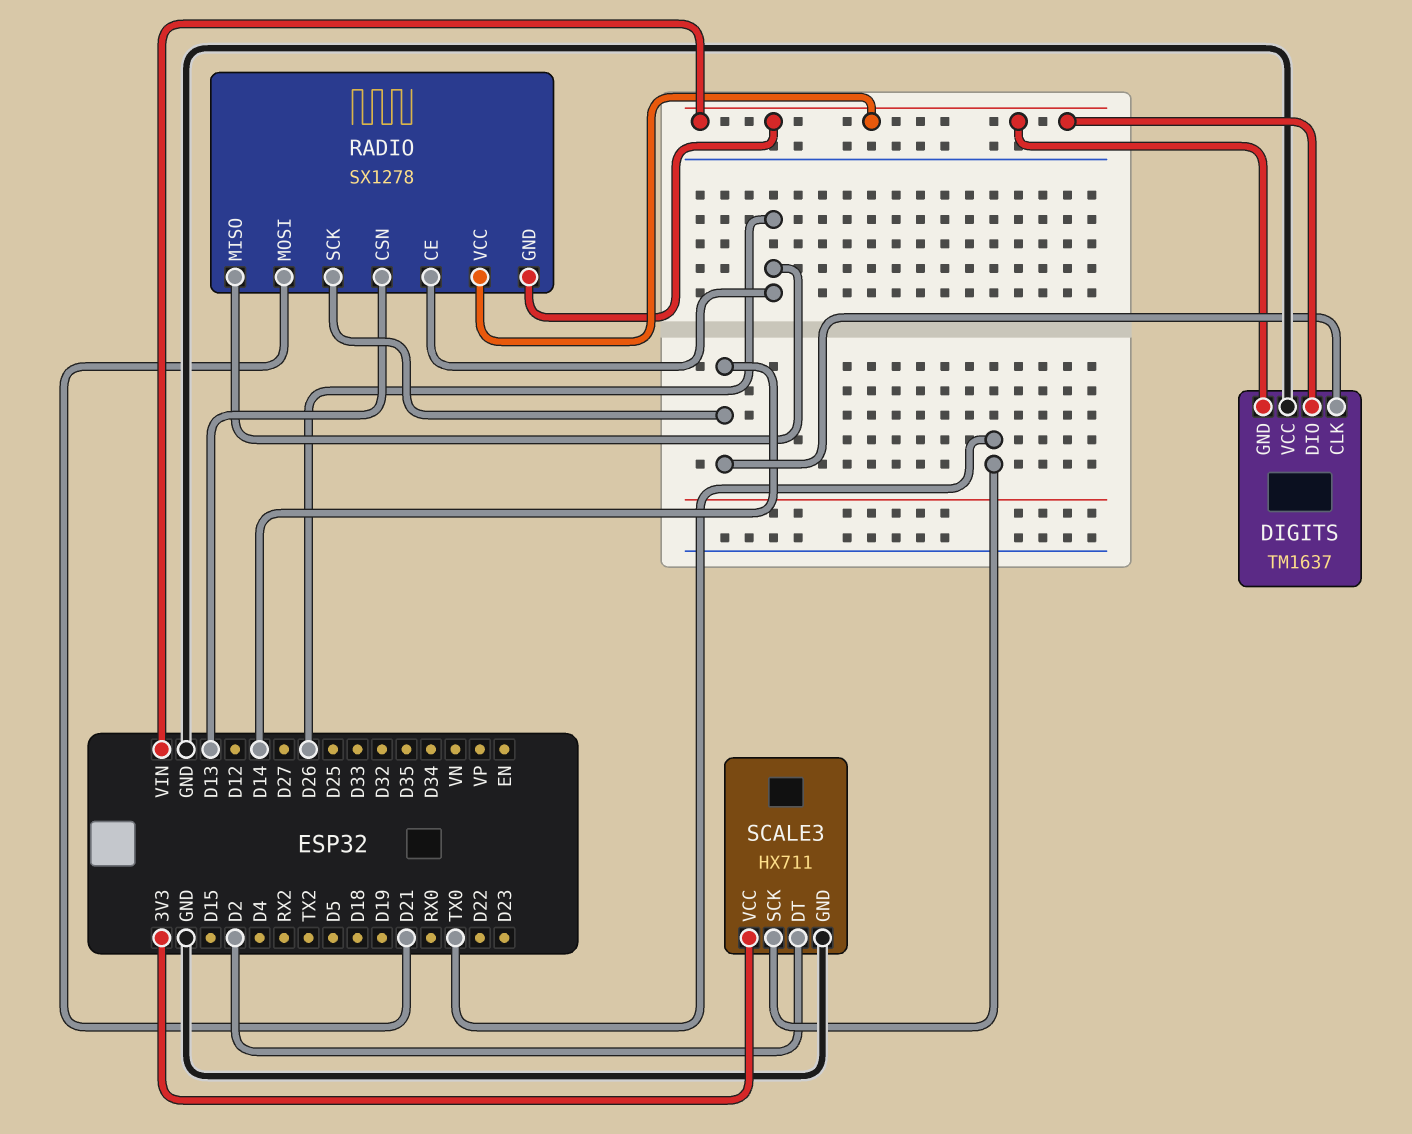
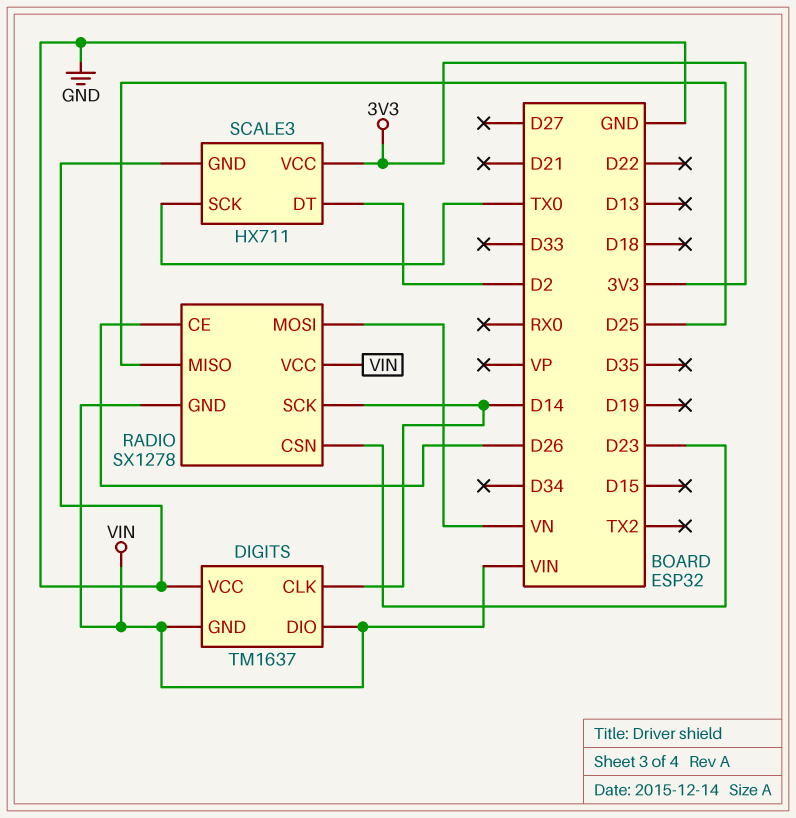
RADIO pin CSN: D13 -> D23
RADIO pin MISO: D26 -> D25
RADIO pin MOSI: D21 -> VN

